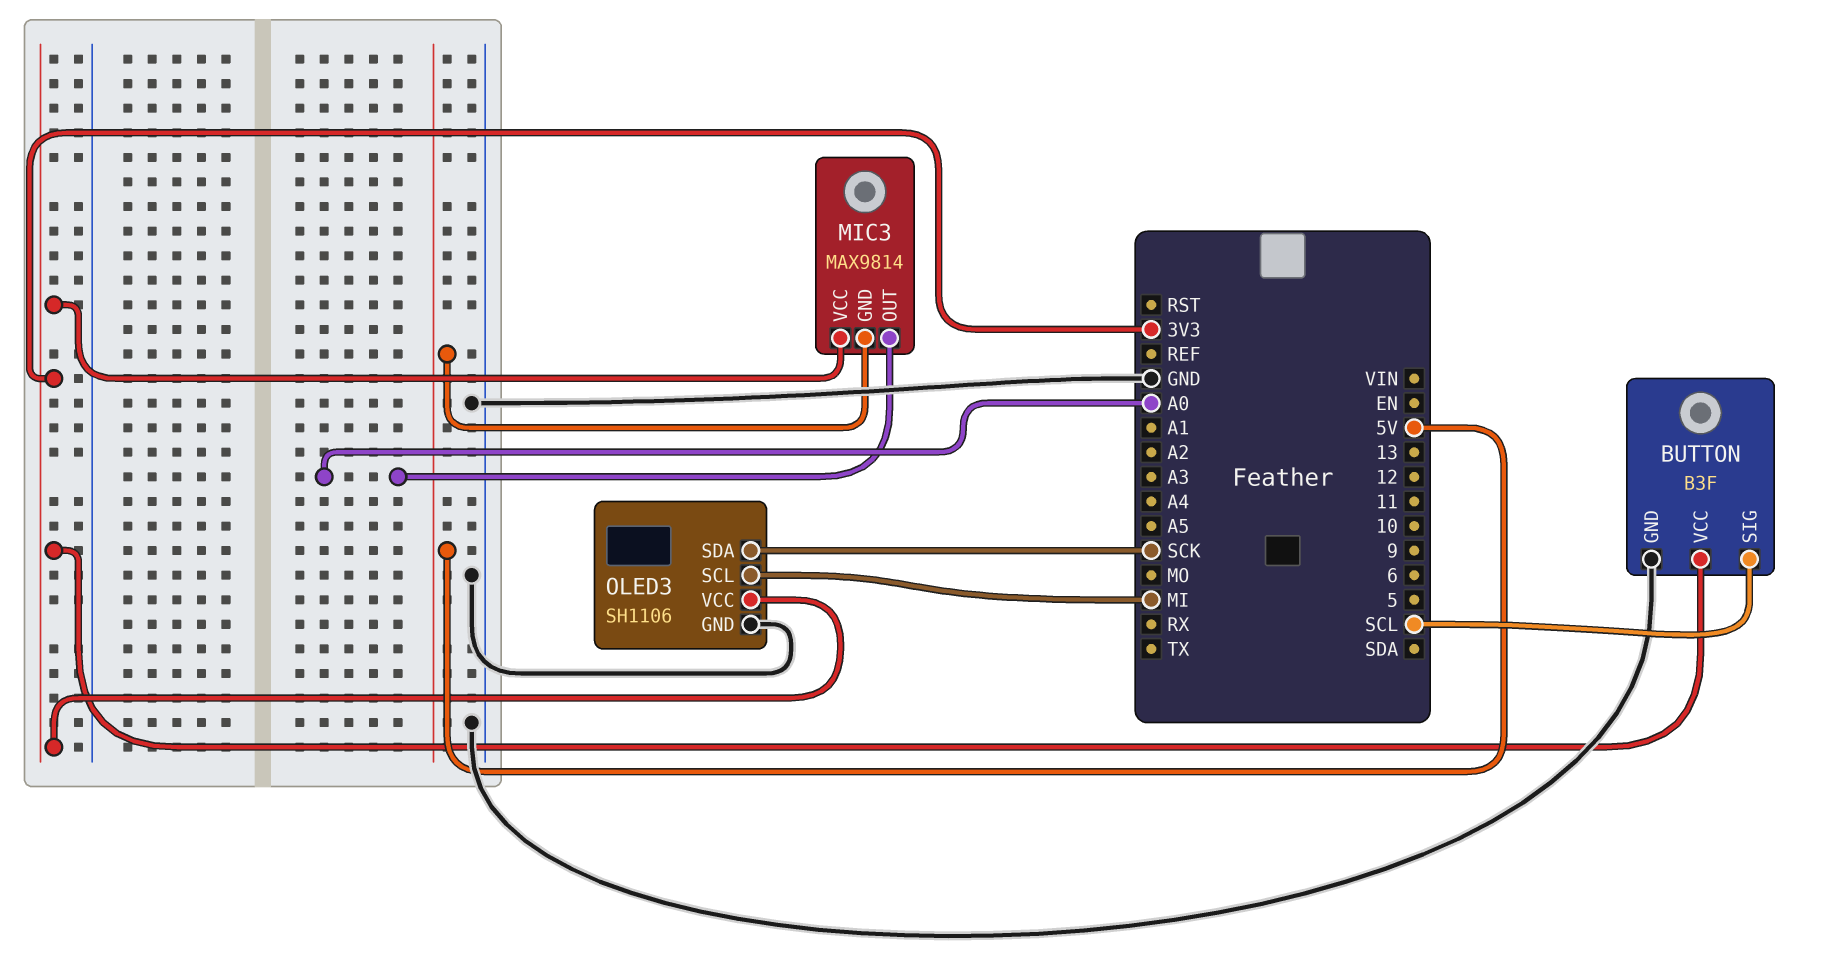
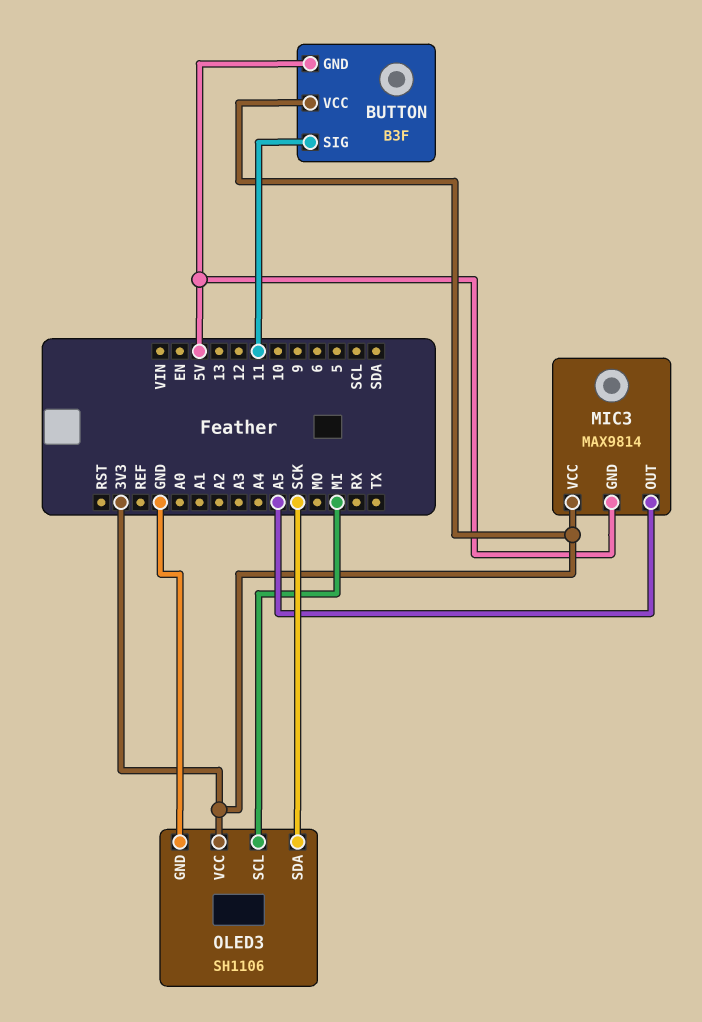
BUTTON pin GND: GND -> 5V
BUTTON pin SIG: SCL -> 11
MIC3 pin OUT: A0 -> A5

